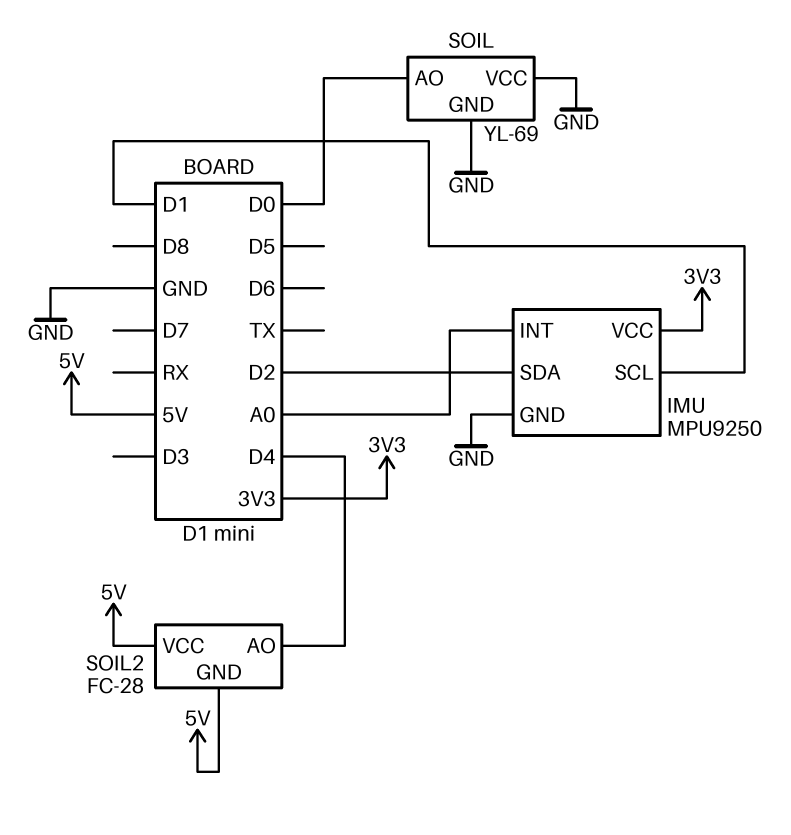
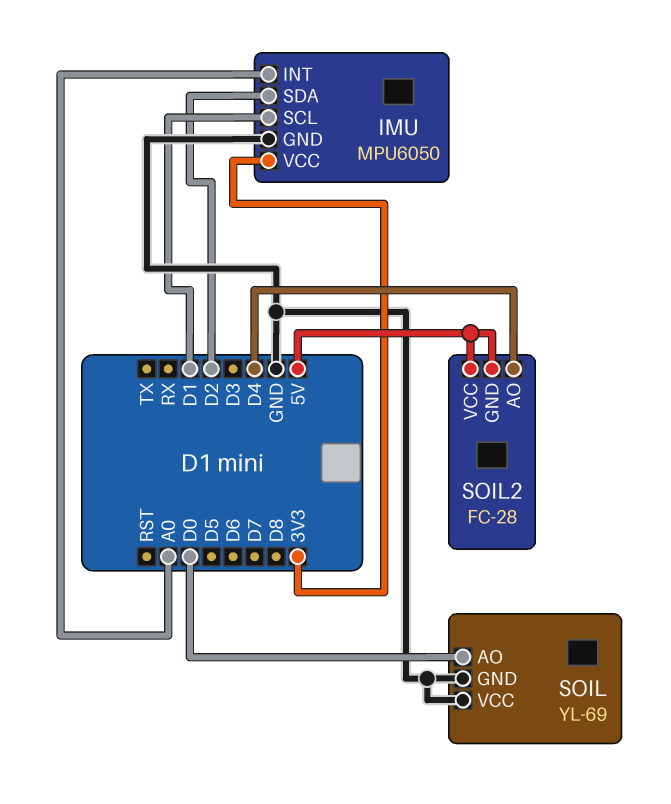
IMU: MPU9250 -> MPU6050

